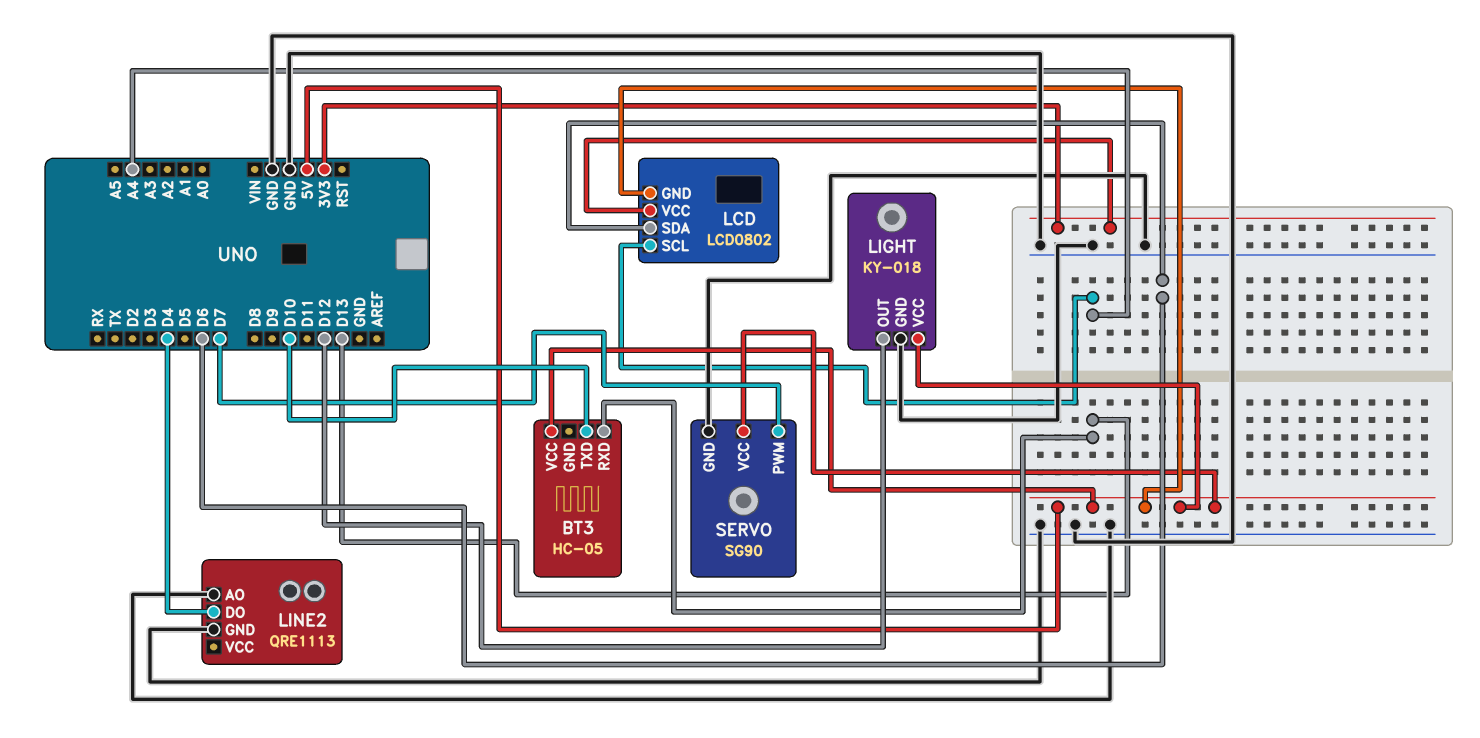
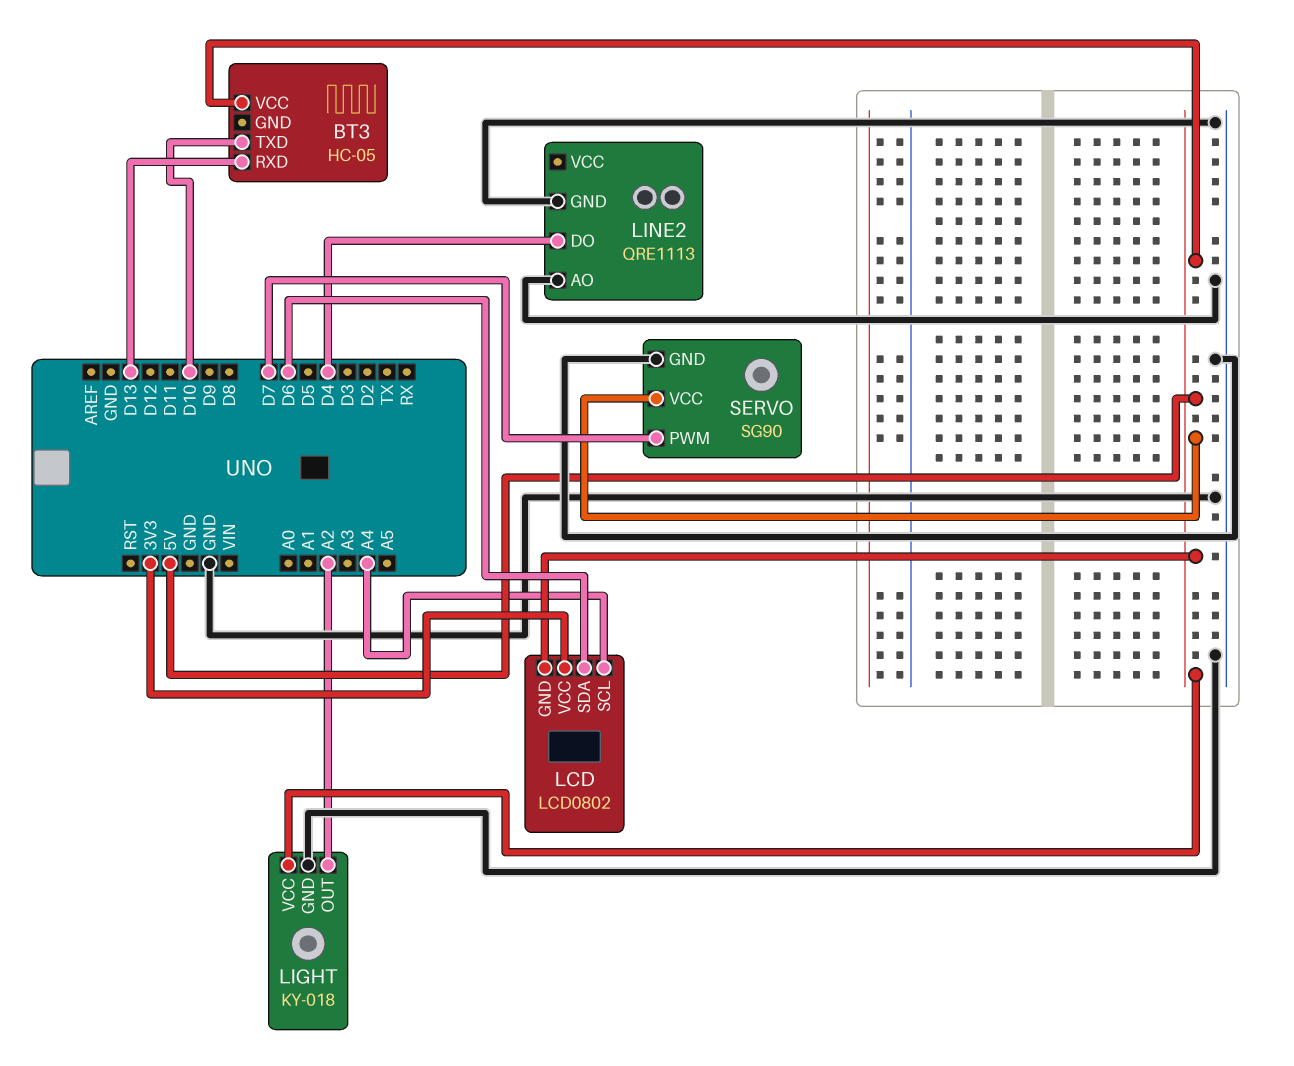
LIGHT pin OUT: D12 -> A2

